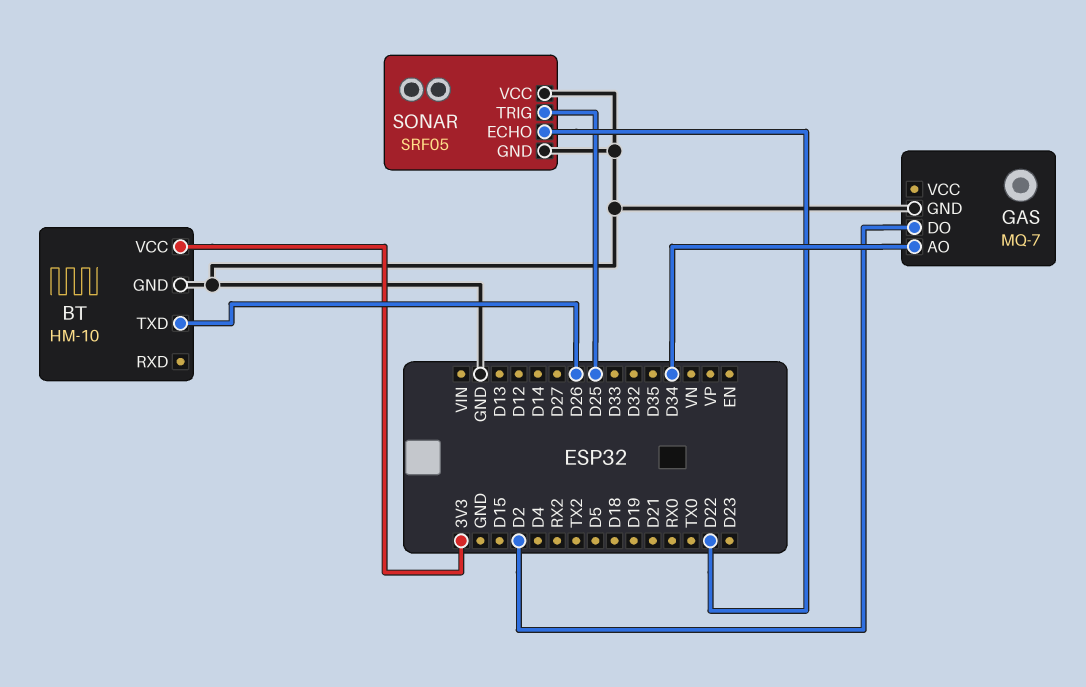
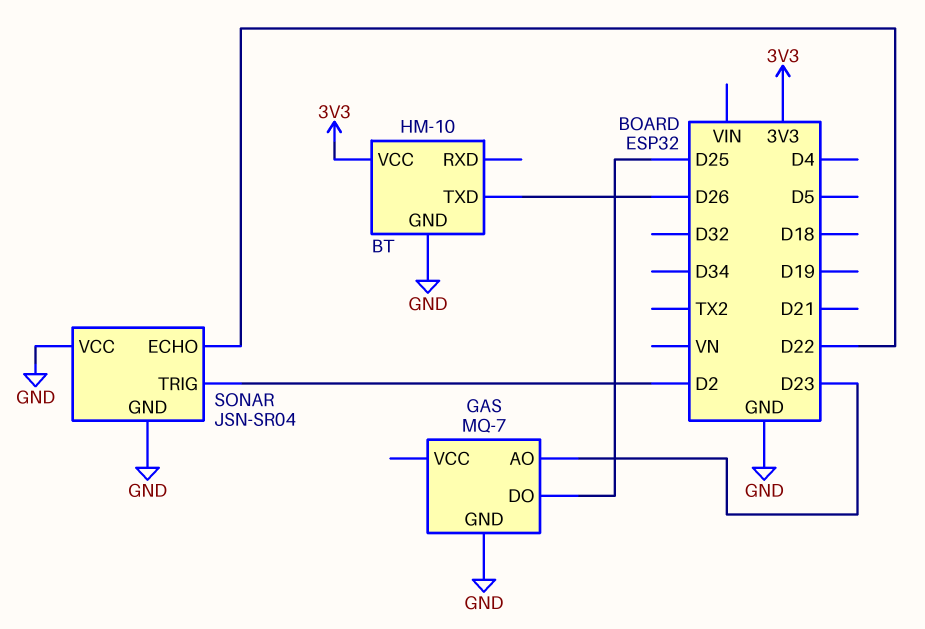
GAS pin AO: D34 -> D23
GAS pin DO: D2 -> D25
SONAR: SRF05 -> JSN-SR04
SONAR pin TRIG: D25 -> D2

